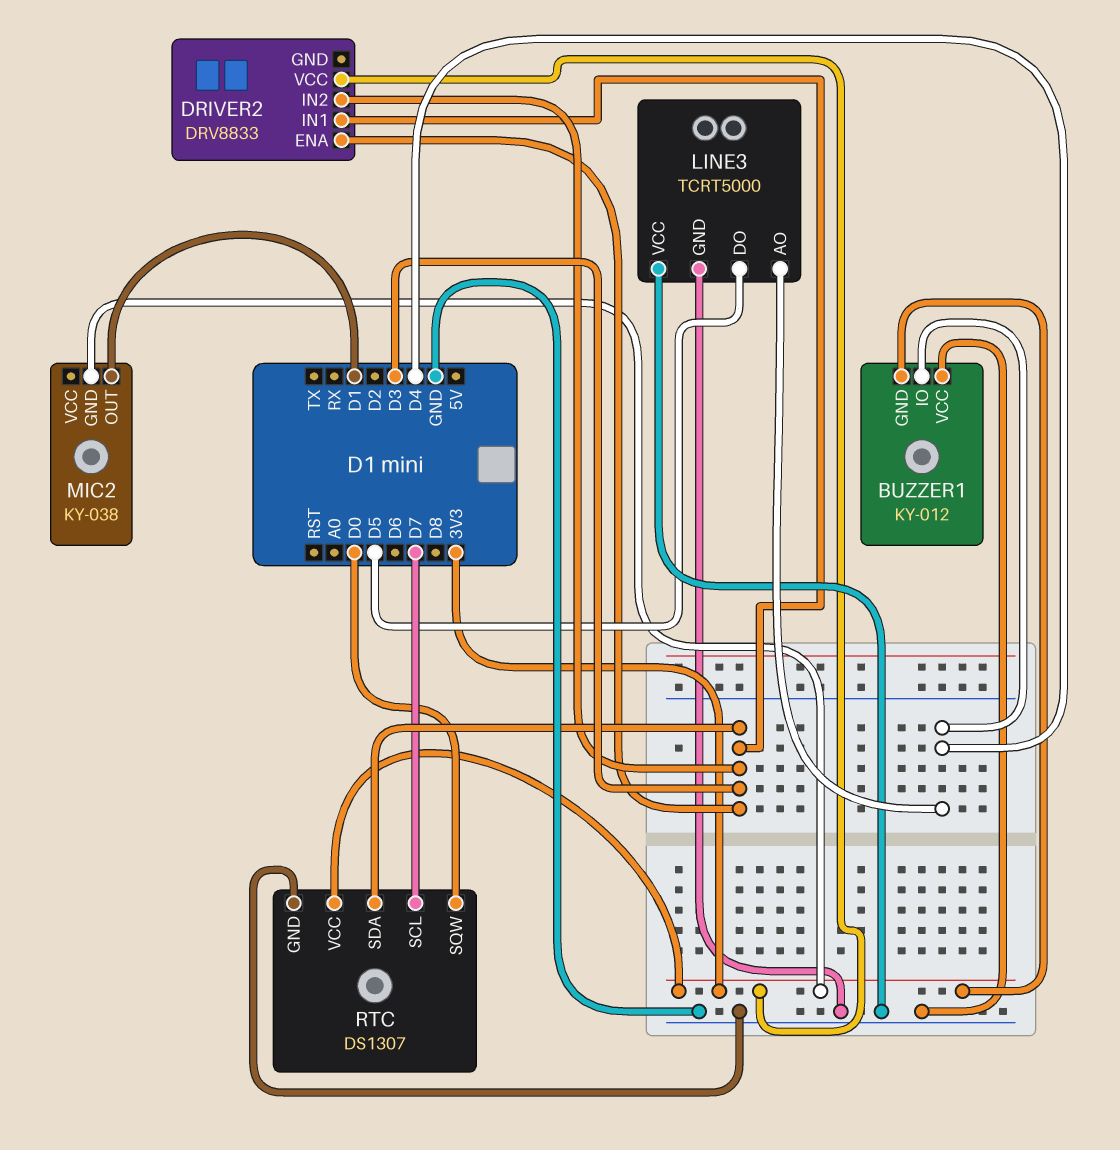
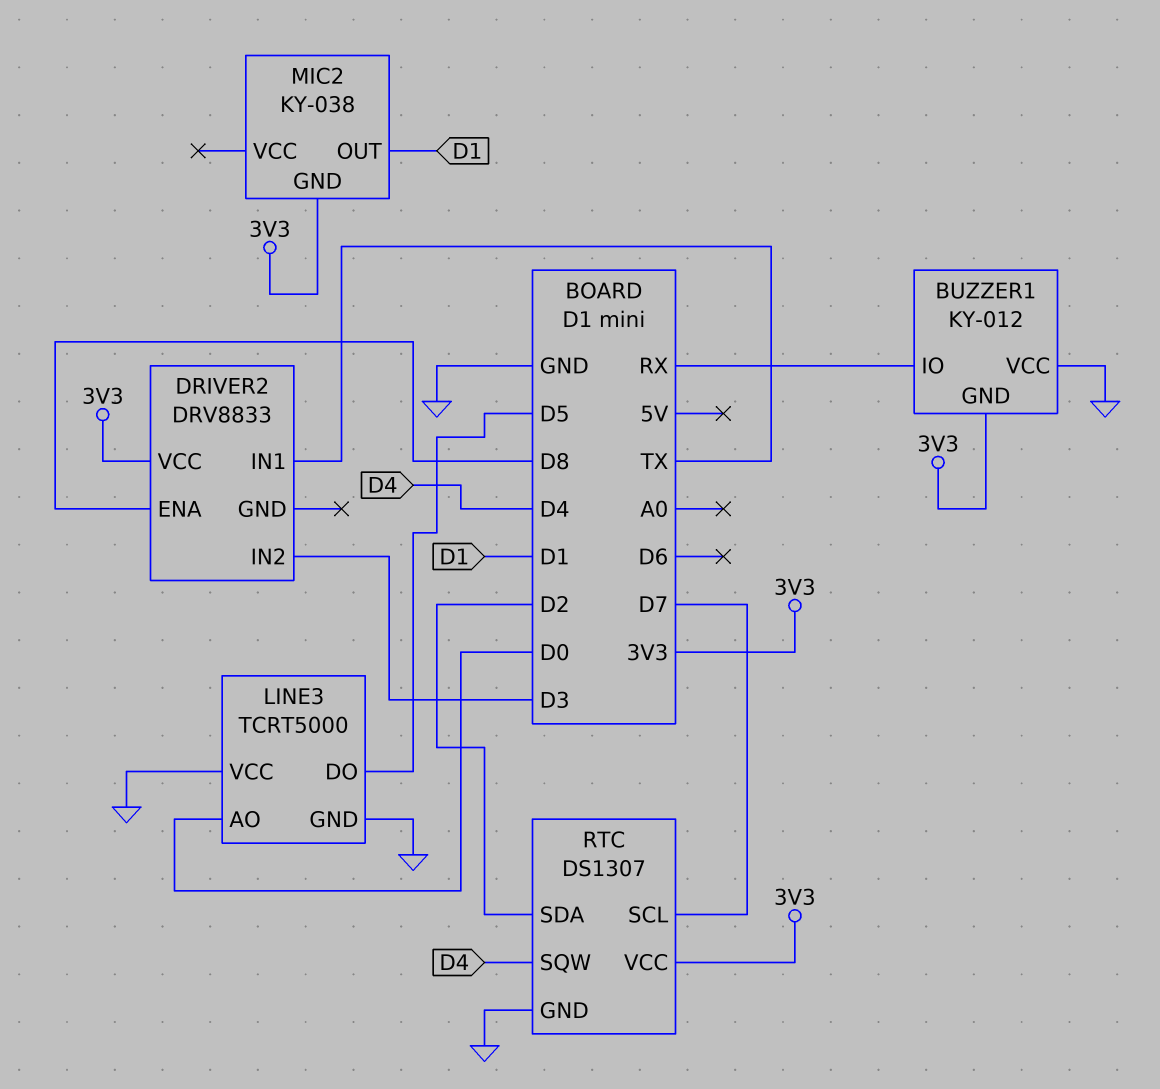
BUZZER1 pin IO: D4 -> RX
DRIVER2 pin ENA: D3 -> D8
DRIVER2 pin IN1: D3 -> TX
LINE3 pin AO: D4 -> D0
RTC pin SDA: D3 -> D2
RTC pin SQW: D0 -> D4

